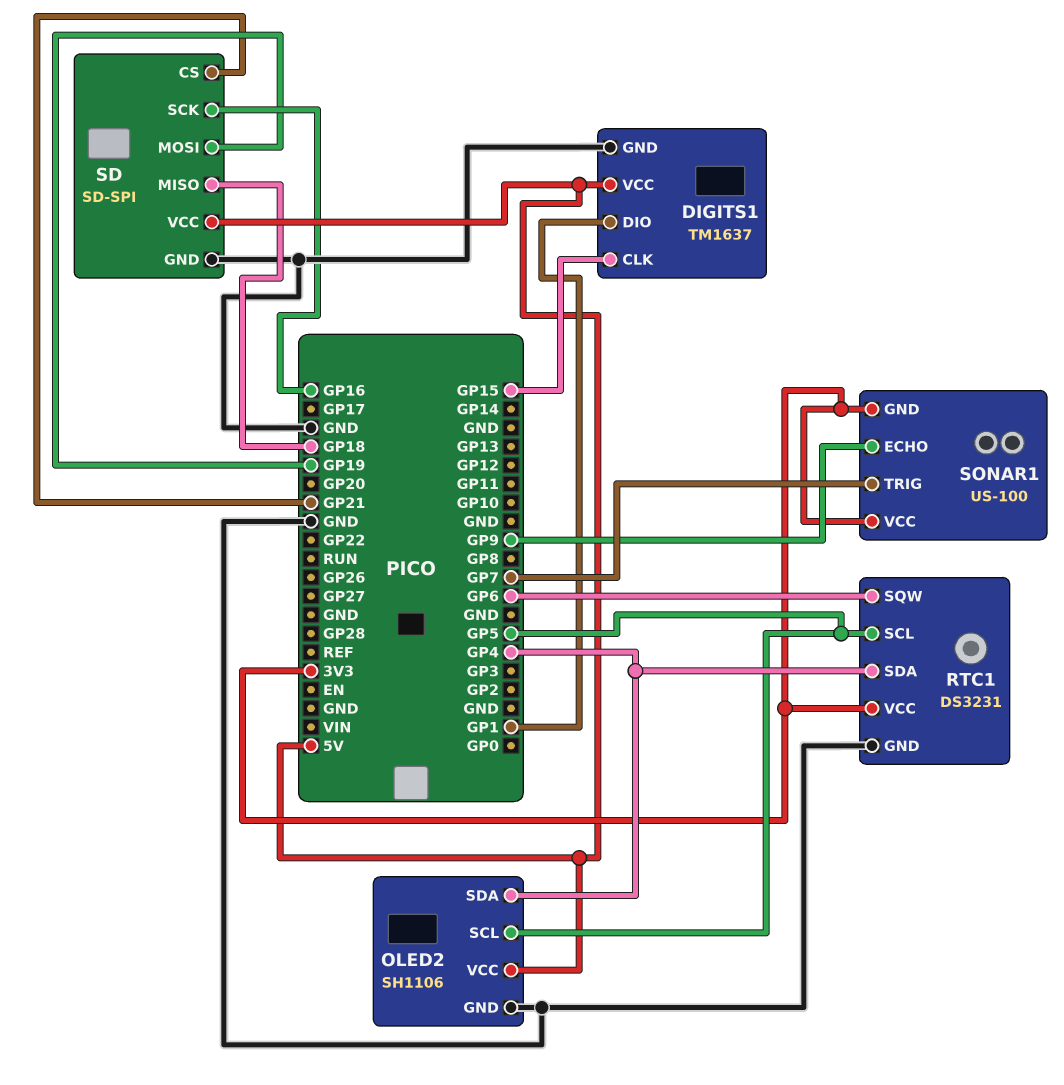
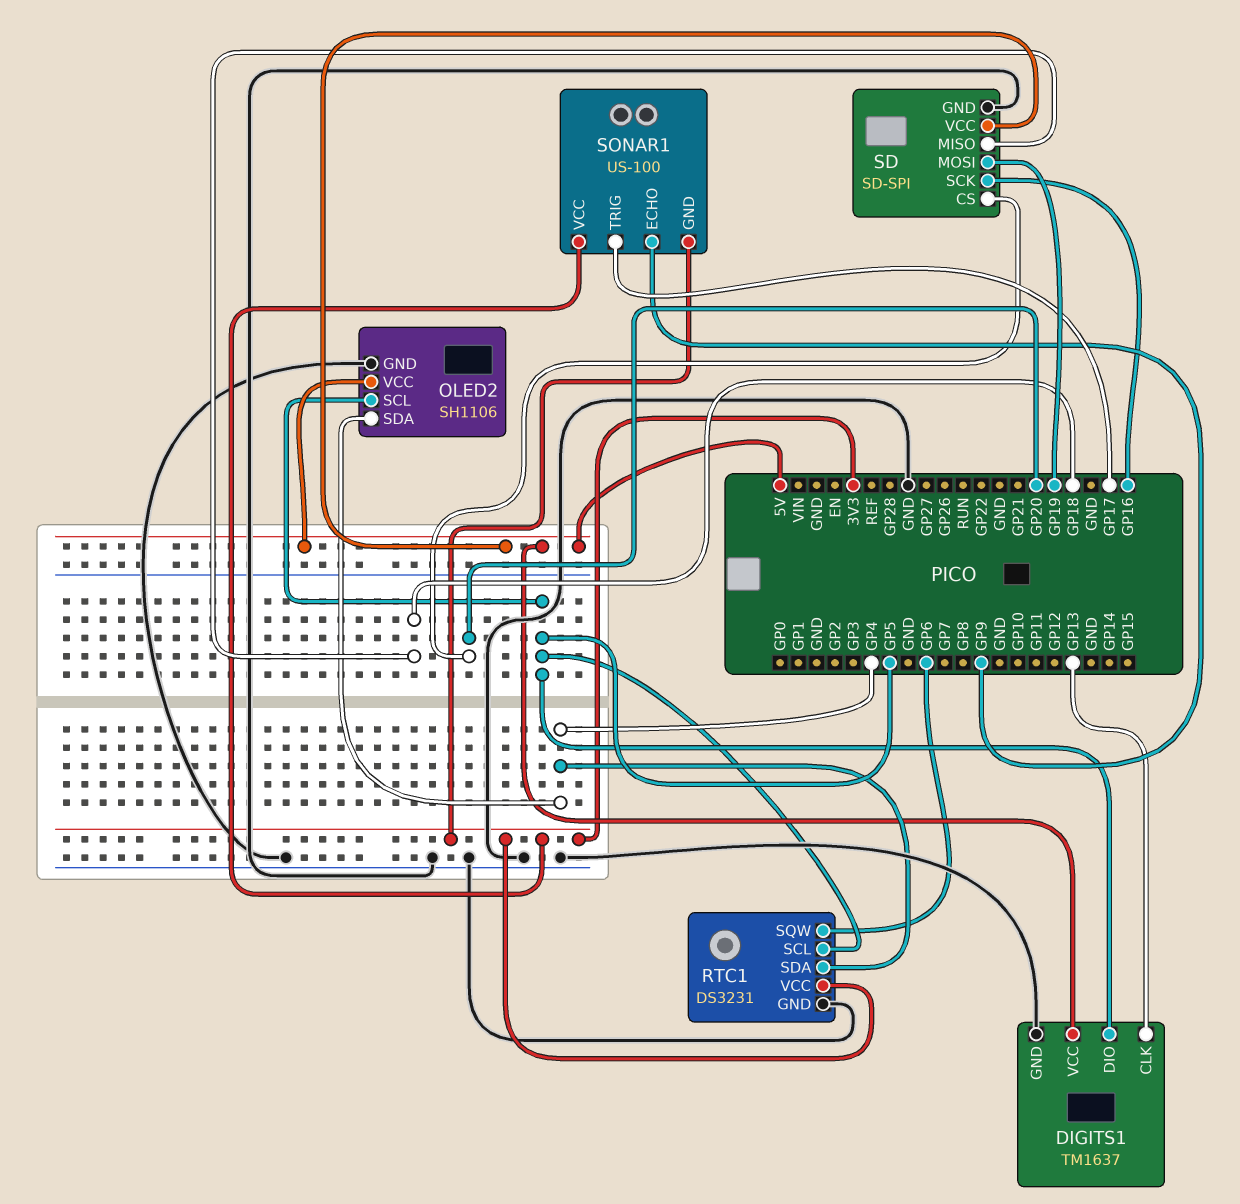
DIGITS1 pin CLK: GP15 -> GP13
DIGITS1 pin DIO: GP1 -> GP5
SD pin CS: GP21 -> GP20
SONAR1 pin TRIG: GP7 -> GP17

